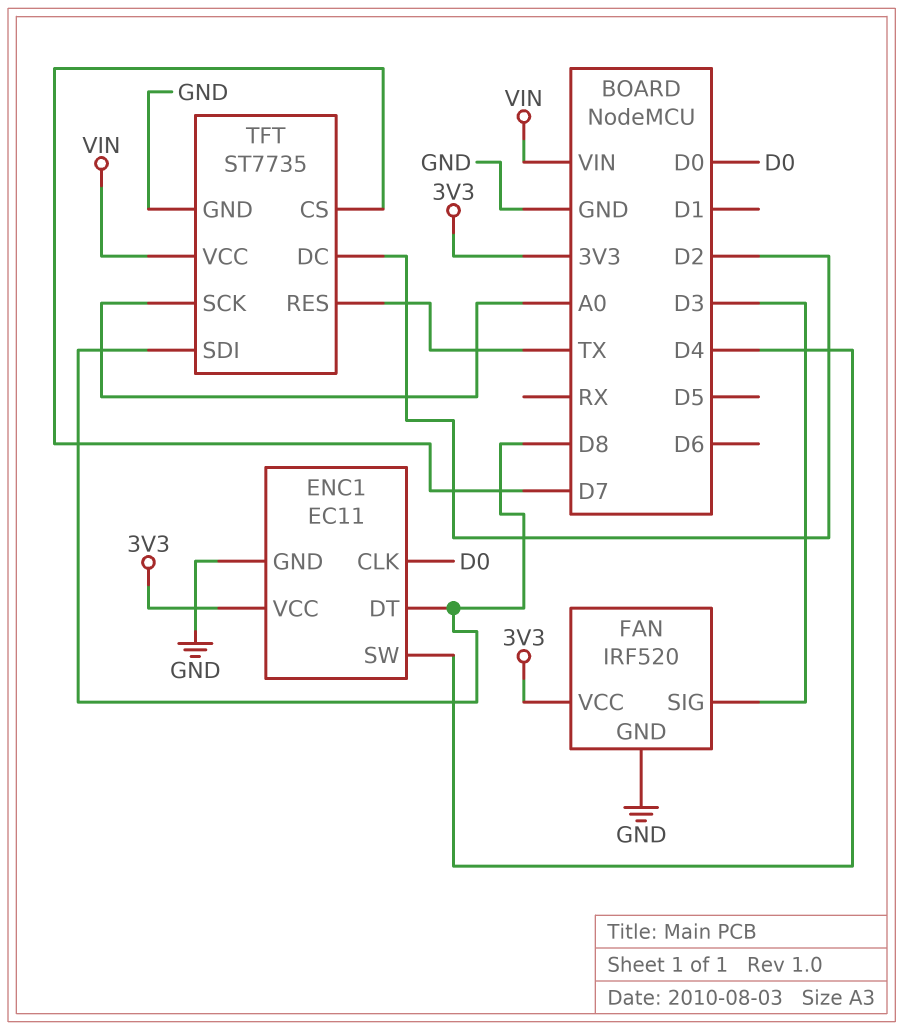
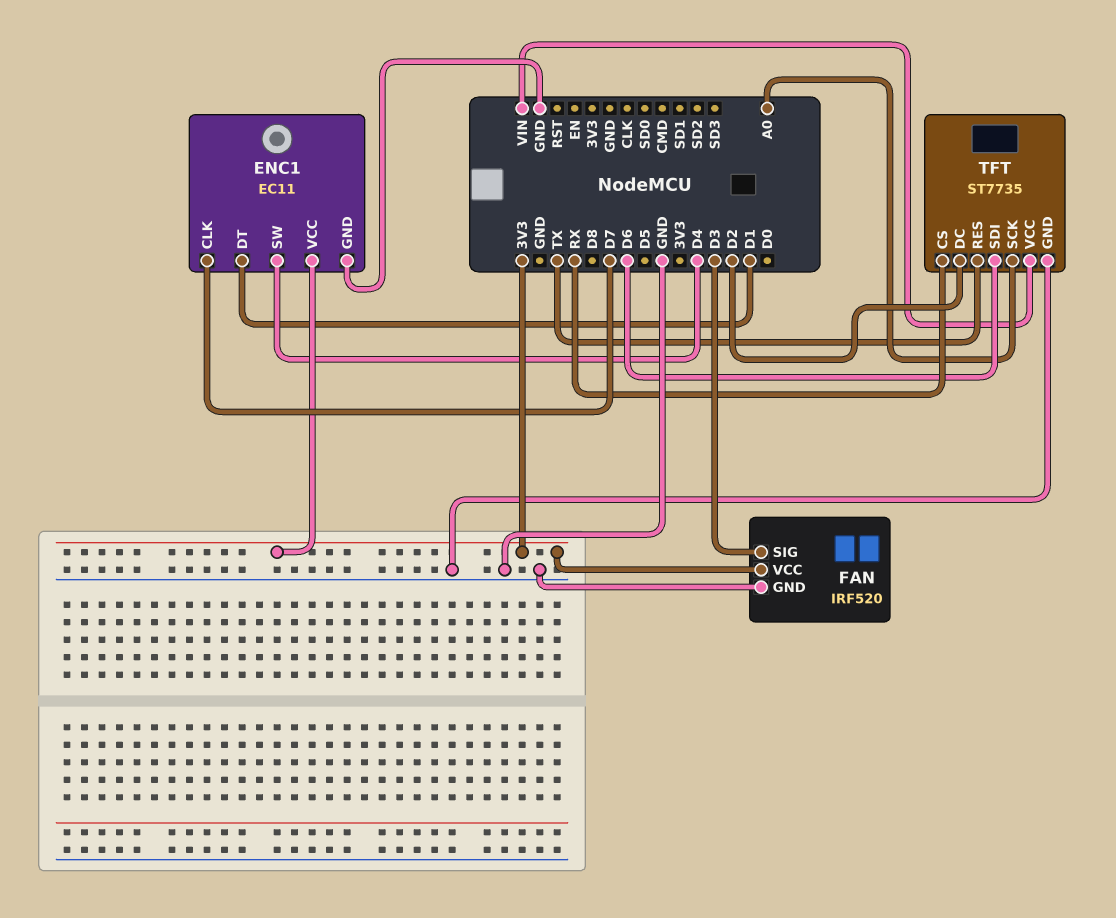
ENC1 pin CLK: D0 -> D7
ENC1 pin DT: D8 -> D1
TFT pin CS: D7 -> RX
TFT pin SDI: D8 -> D6

